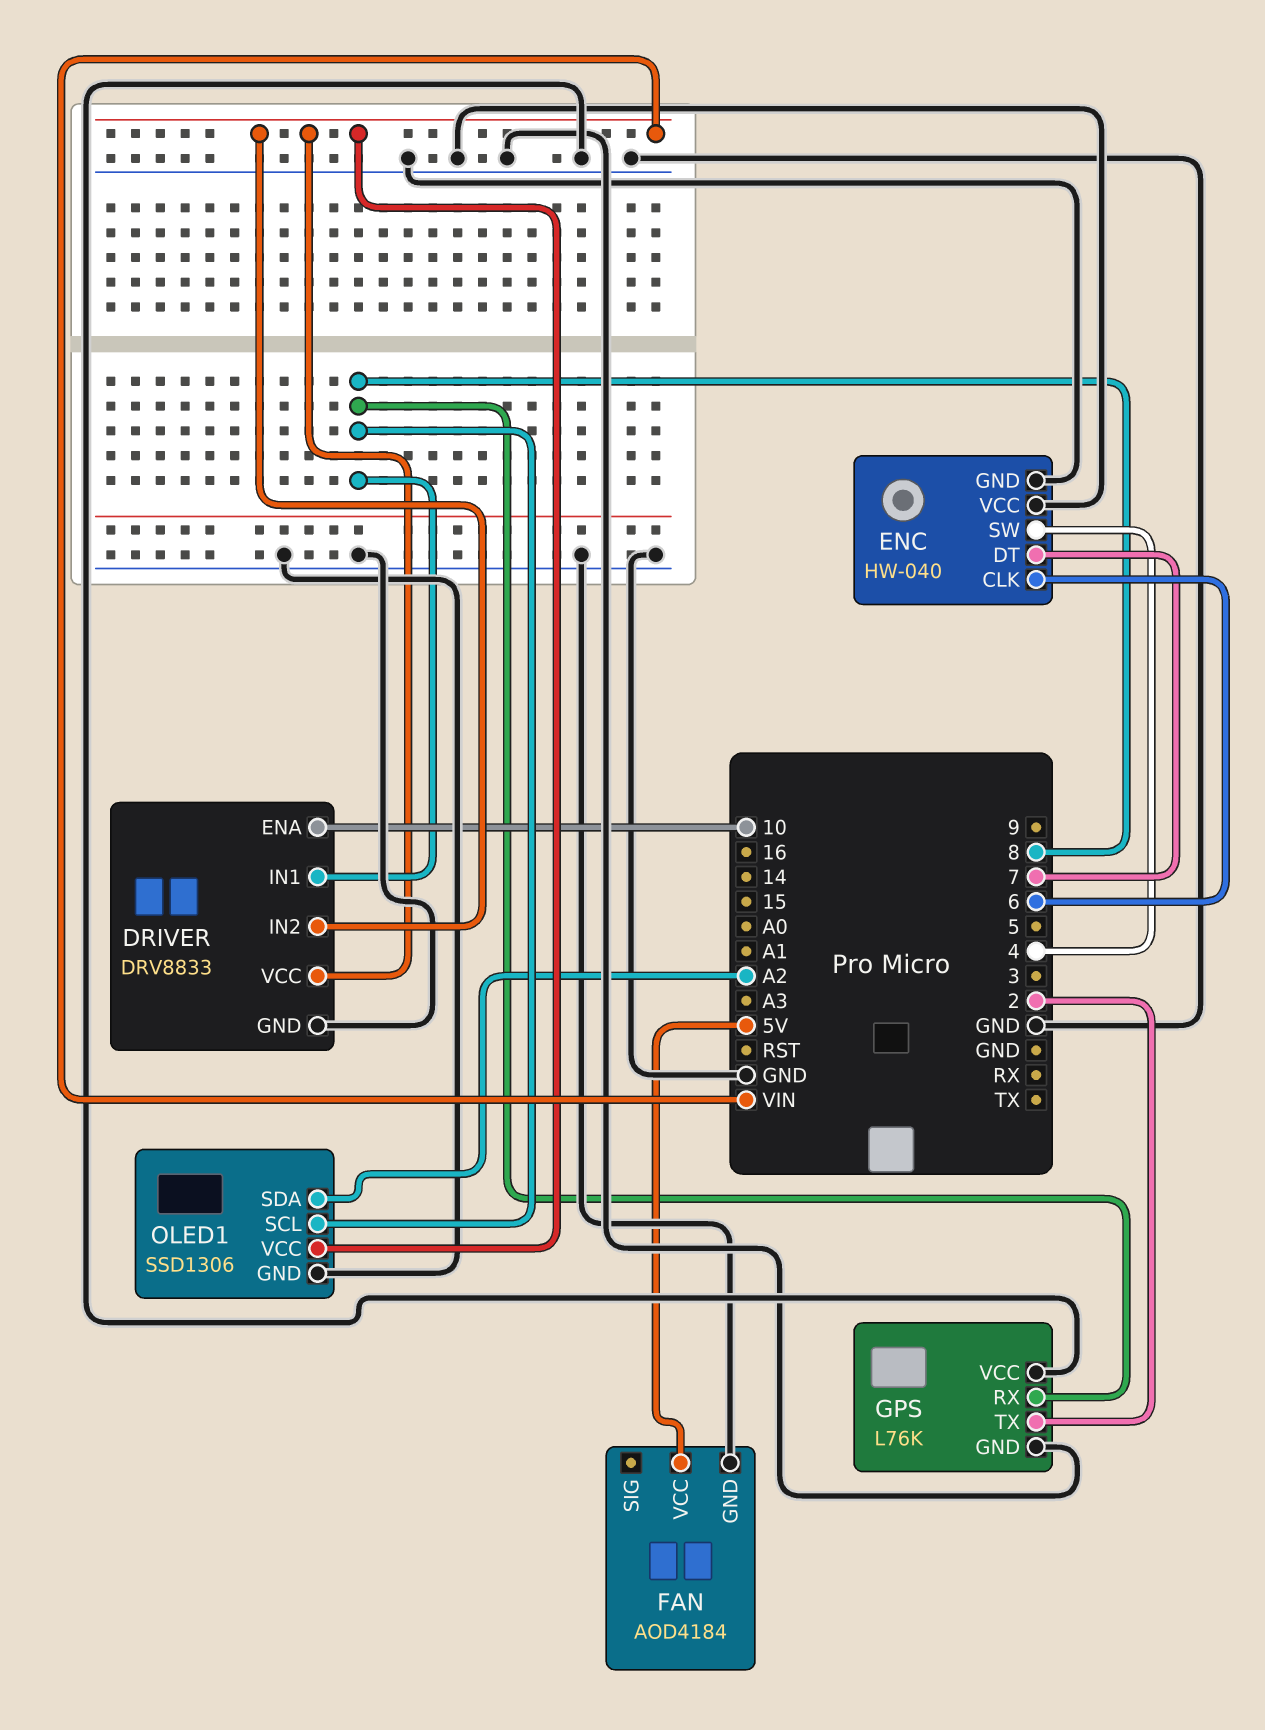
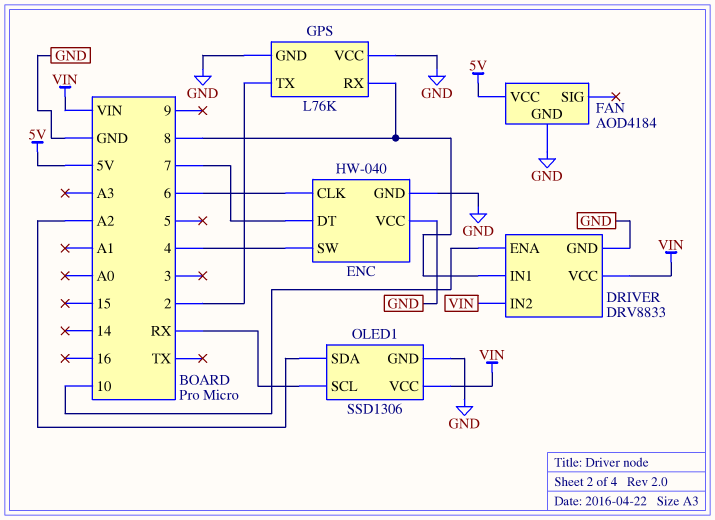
OLED1 pin SCL: 8 -> RX

